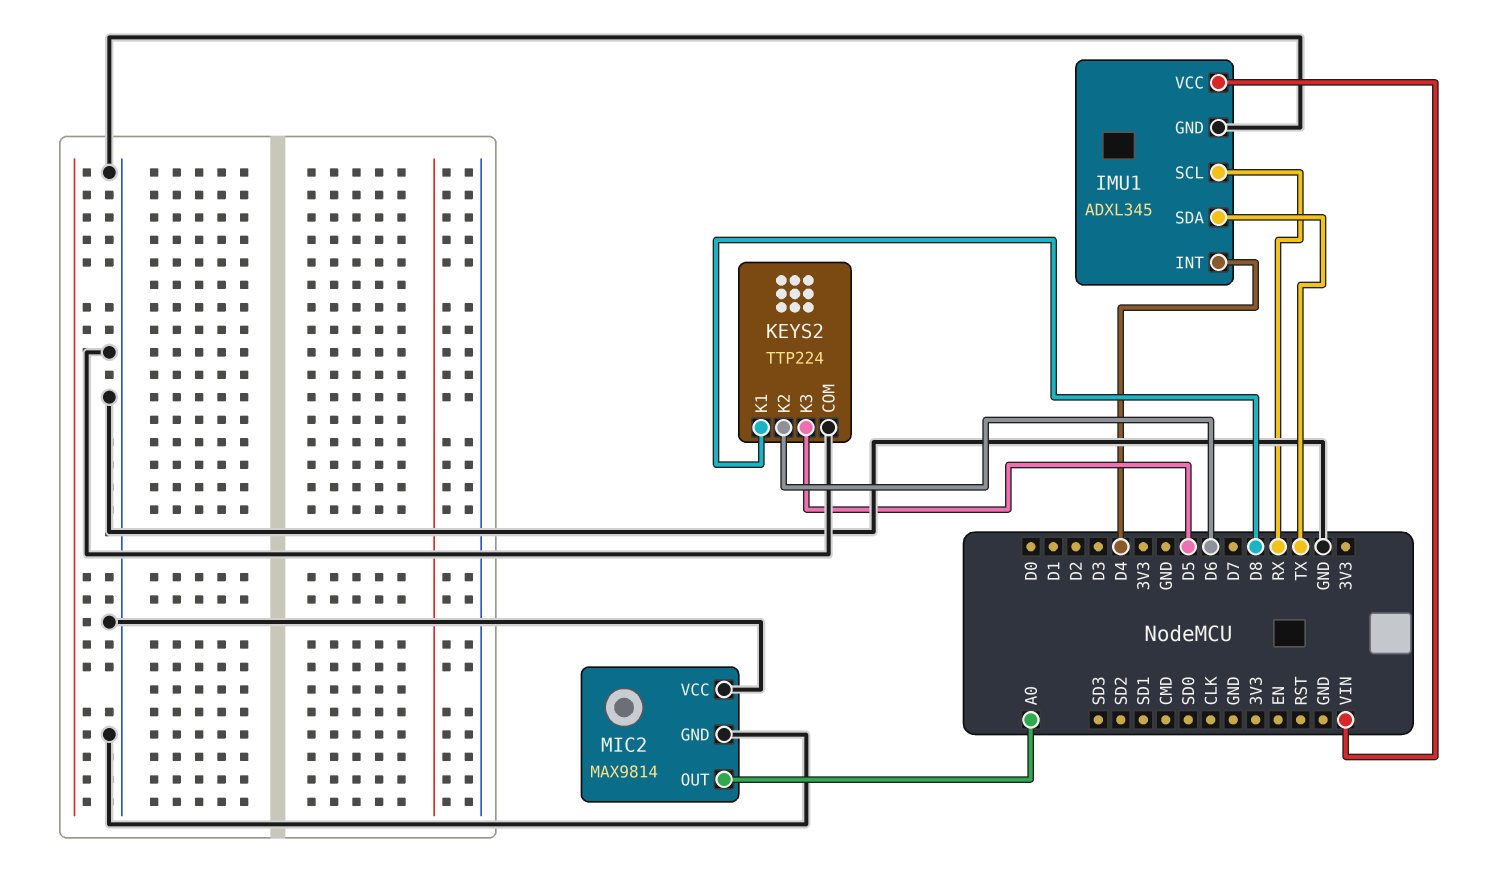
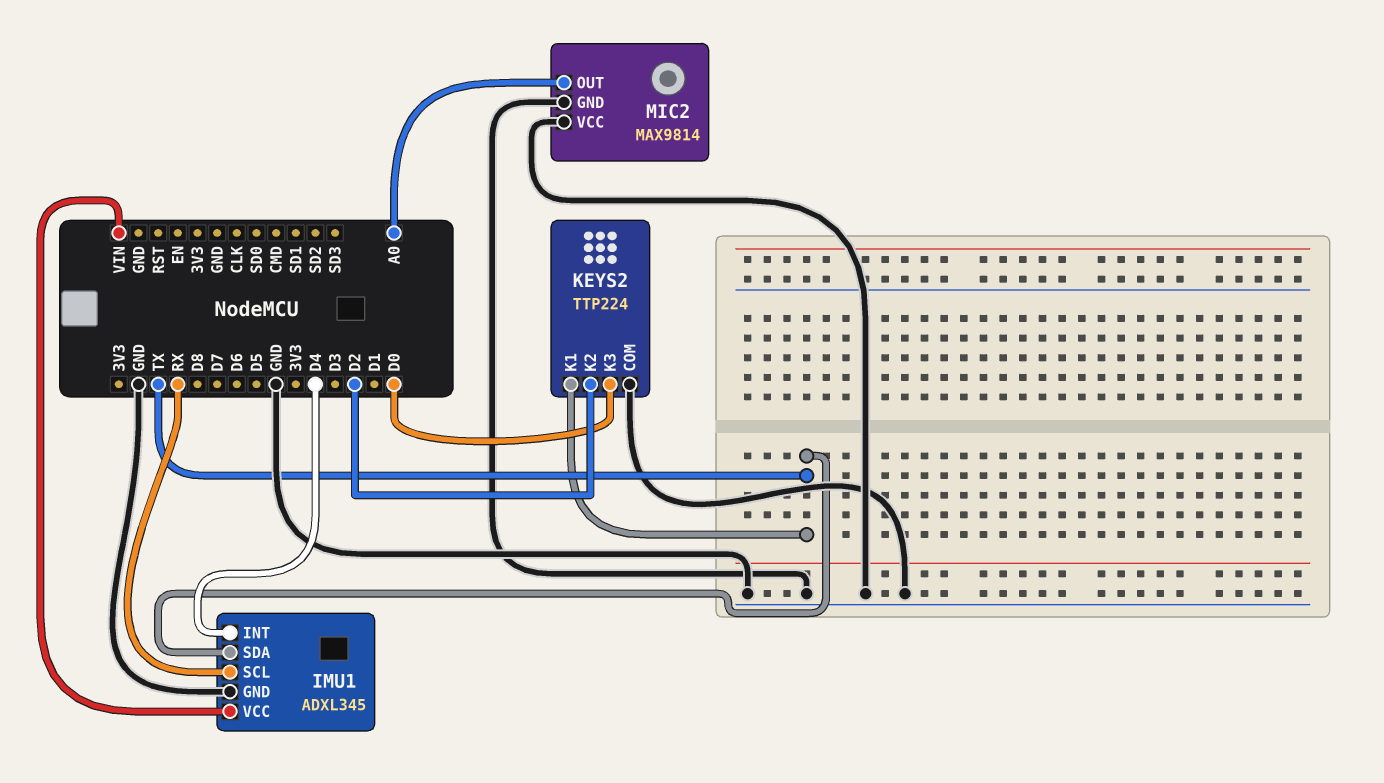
KEYS2 pin K1: D8 -> TX
KEYS2 pin K2: D6 -> D2
KEYS2 pin K3: D5 -> D0

